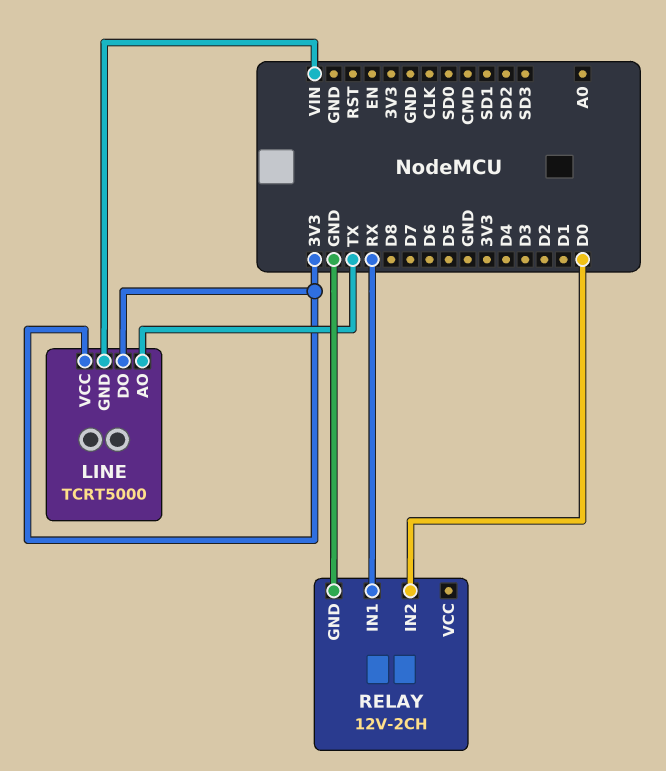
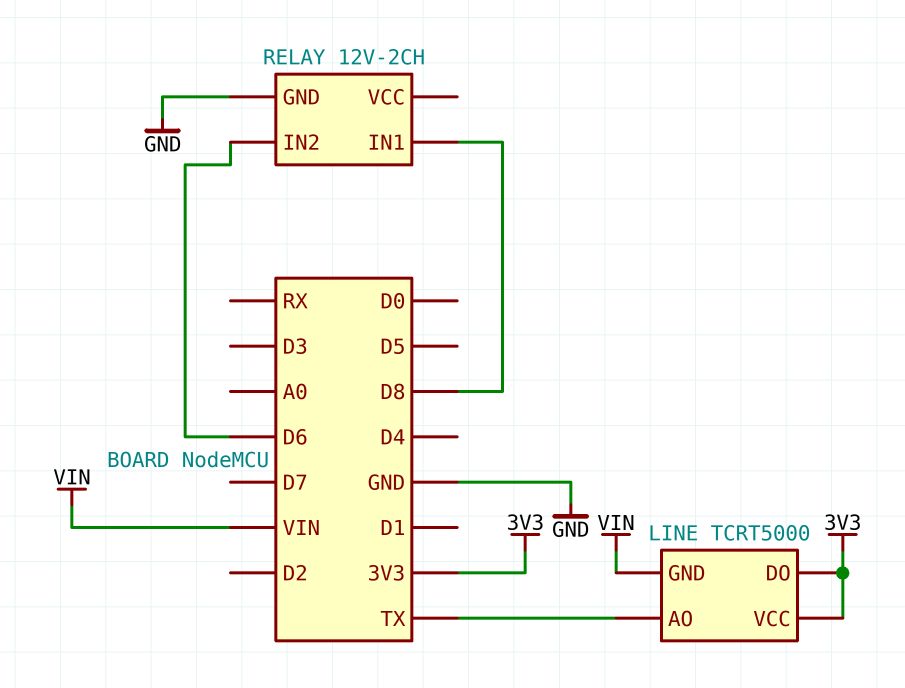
RELAY pin IN1: RX -> D8
RELAY pin IN2: D0 -> D6

